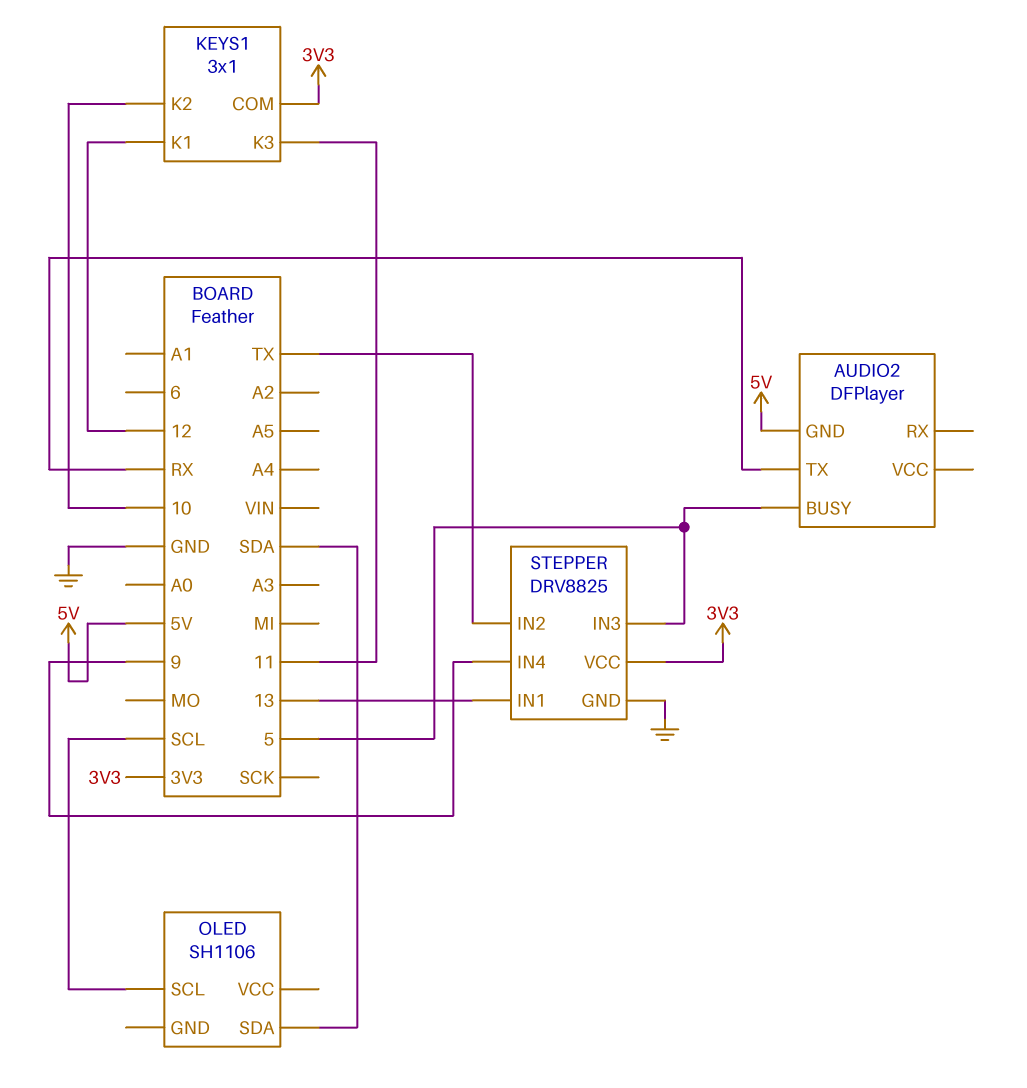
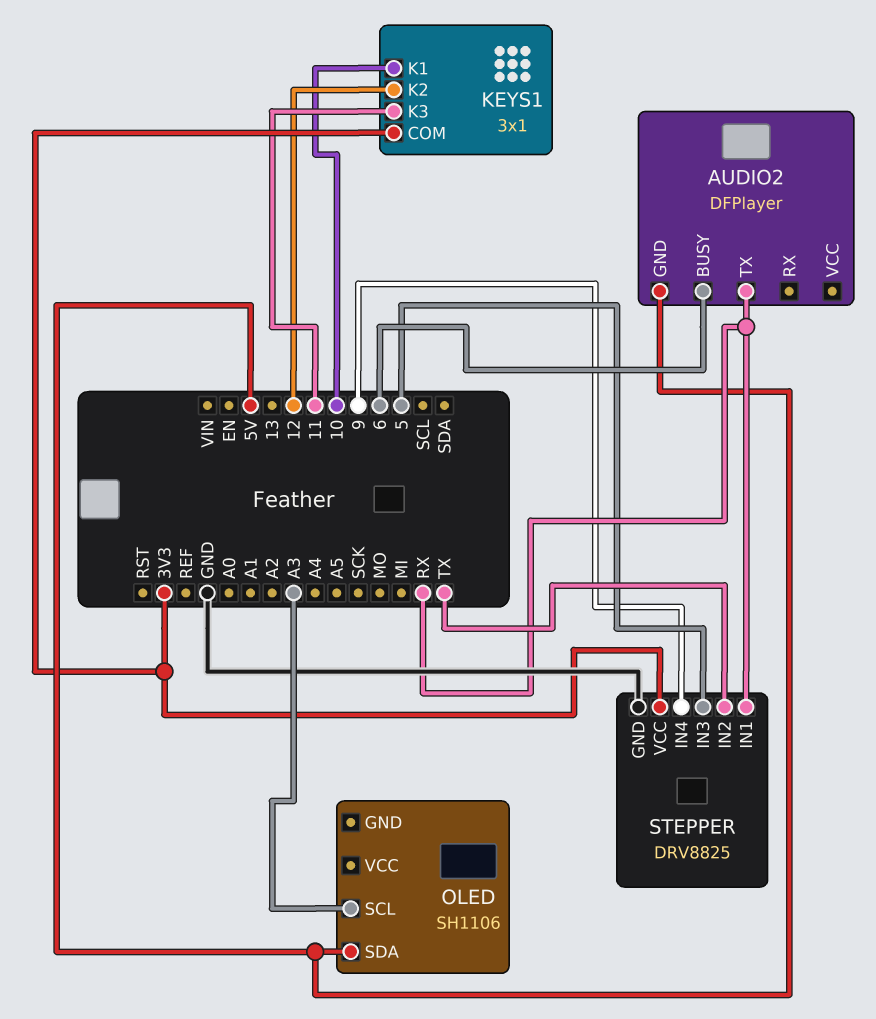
AUDIO2 pin BUSY: 5 -> 6
KEYS1 pin K1: 12 -> 10
KEYS1 pin K2: 10 -> 12
OLED pin SCL: SCL -> A3
OLED pin SDA: SDA -> 5V
STEPPER pin IN1: 13 -> RX

